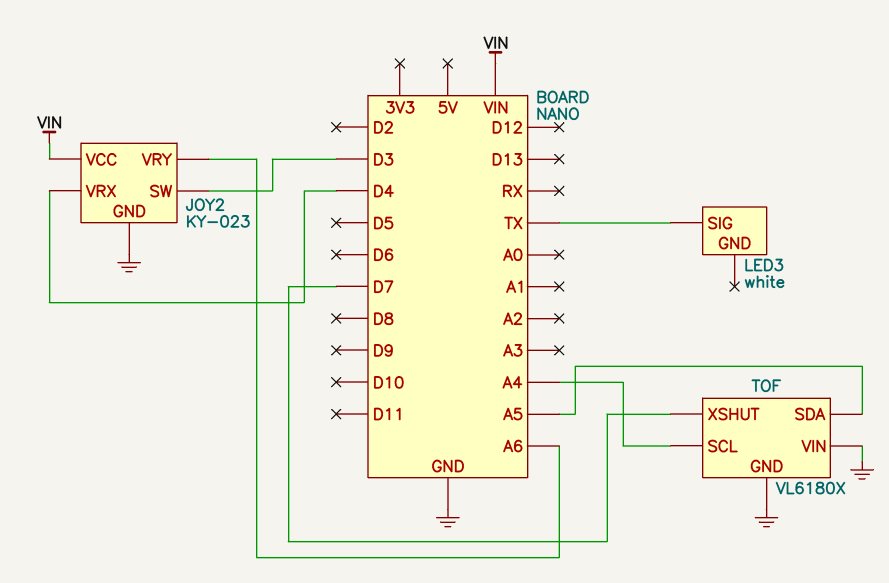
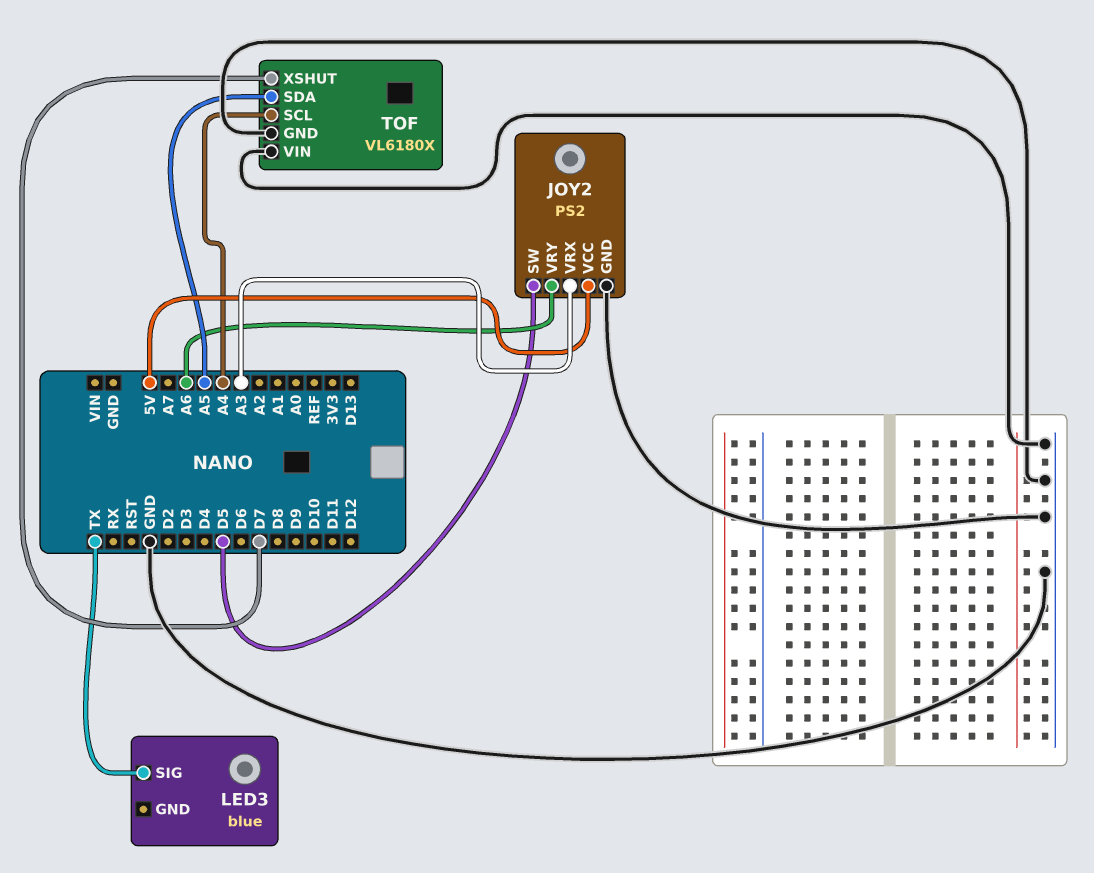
JOY2: KY-023 -> PS2
JOY2 pin SW: D3 -> D5
JOY2 pin VCC: VIN -> 5V
JOY2 pin VRX: D4 -> A3
LED3: white -> blue

